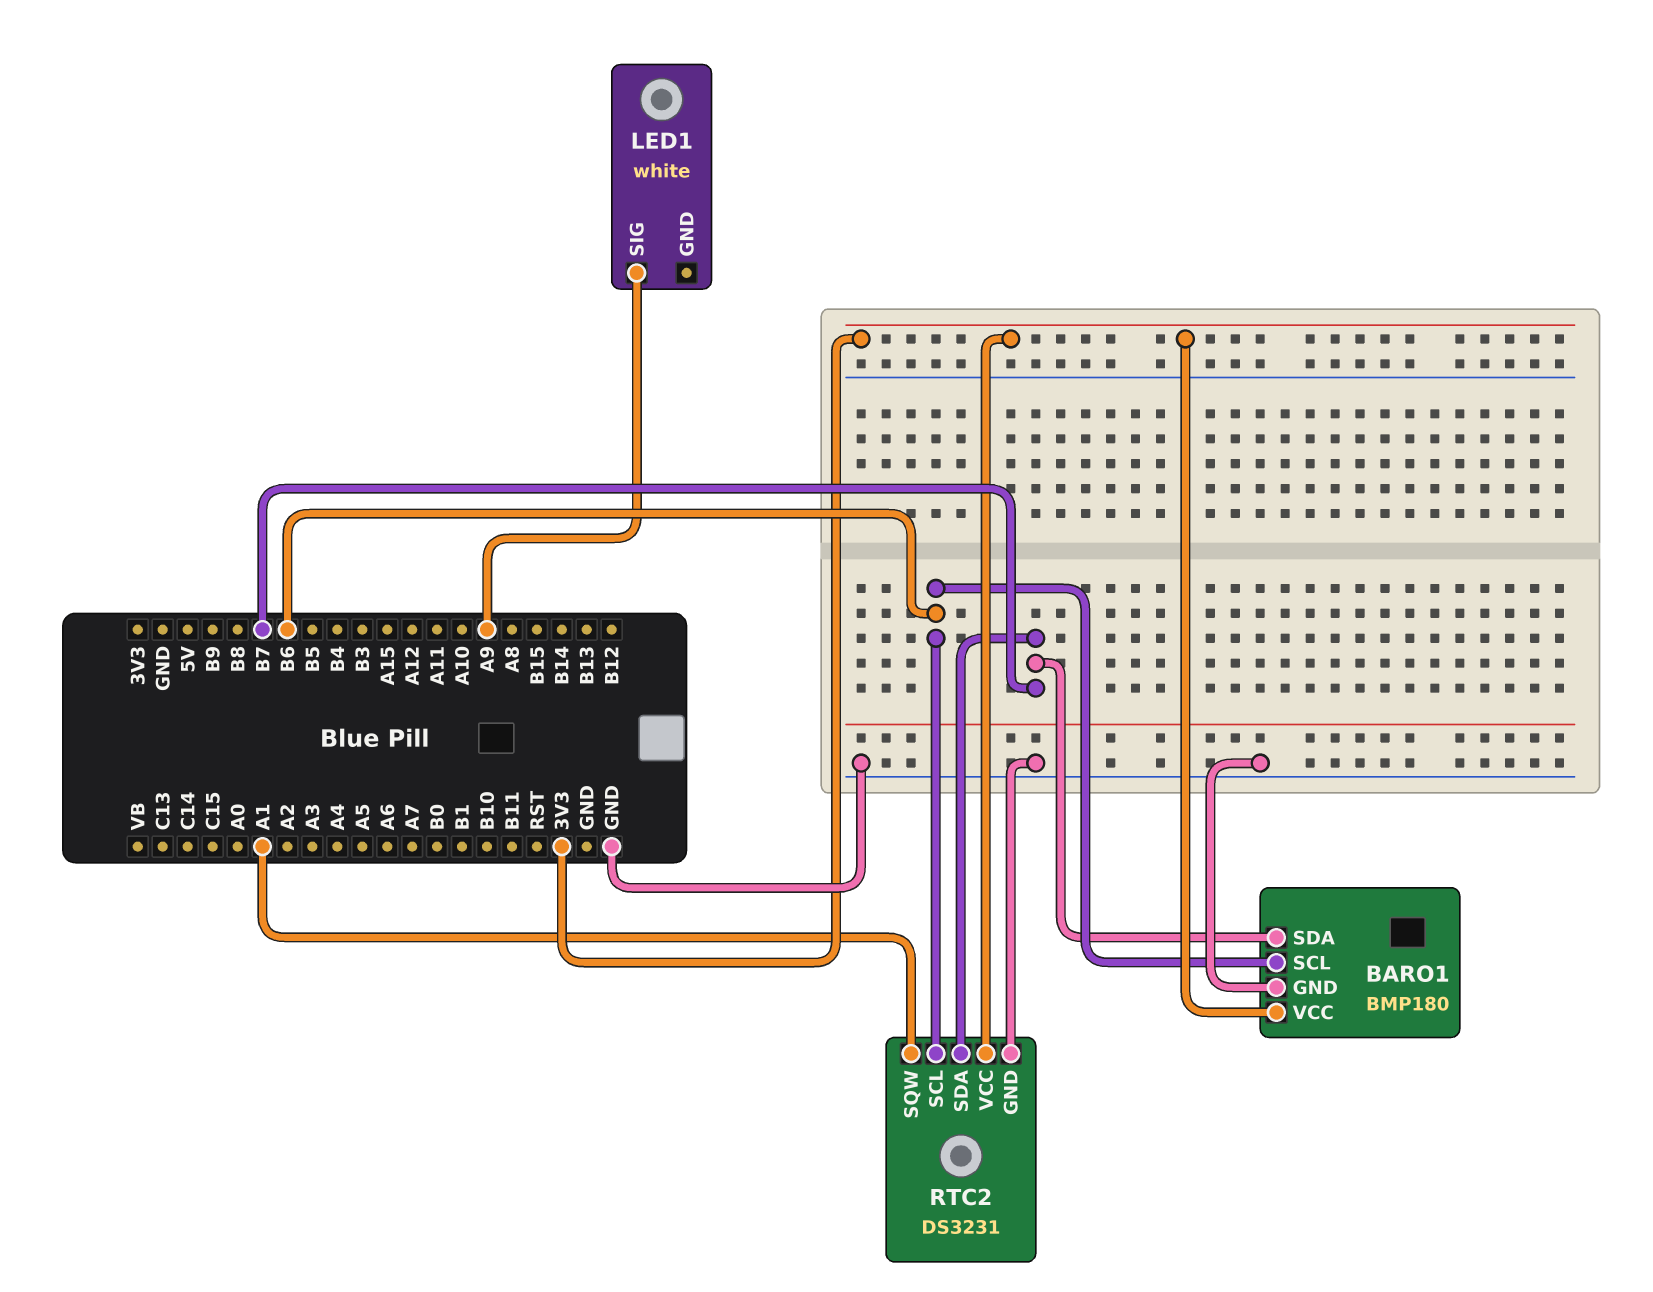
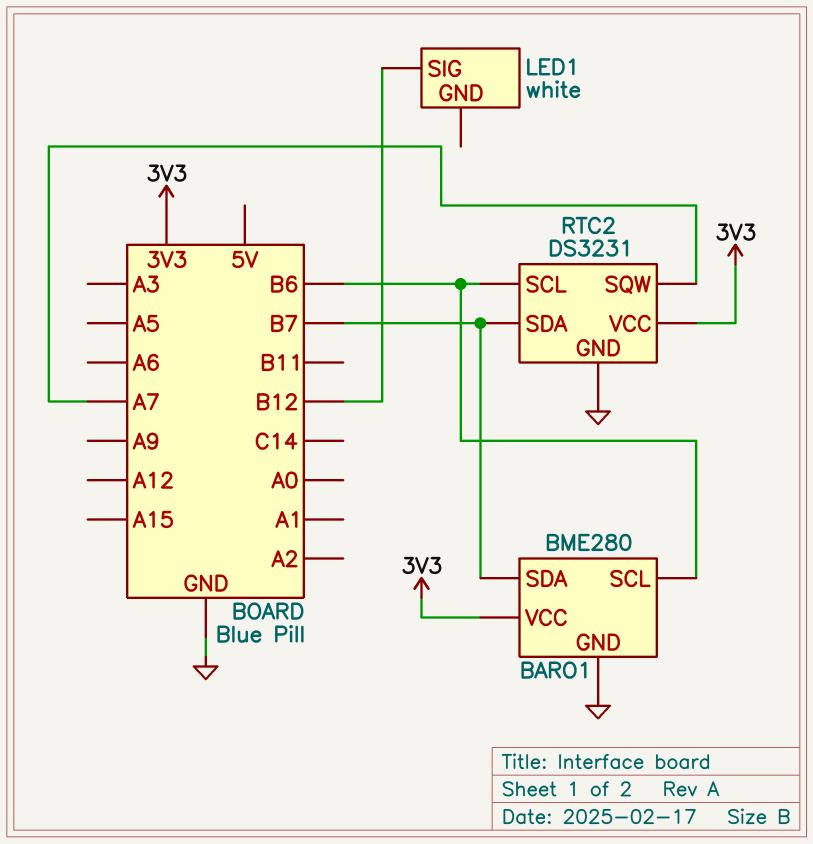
BARO1: BMP180 -> BME280
LED1 pin SIG: A9 -> B12
RTC2 pin SQW: A1 -> A7

